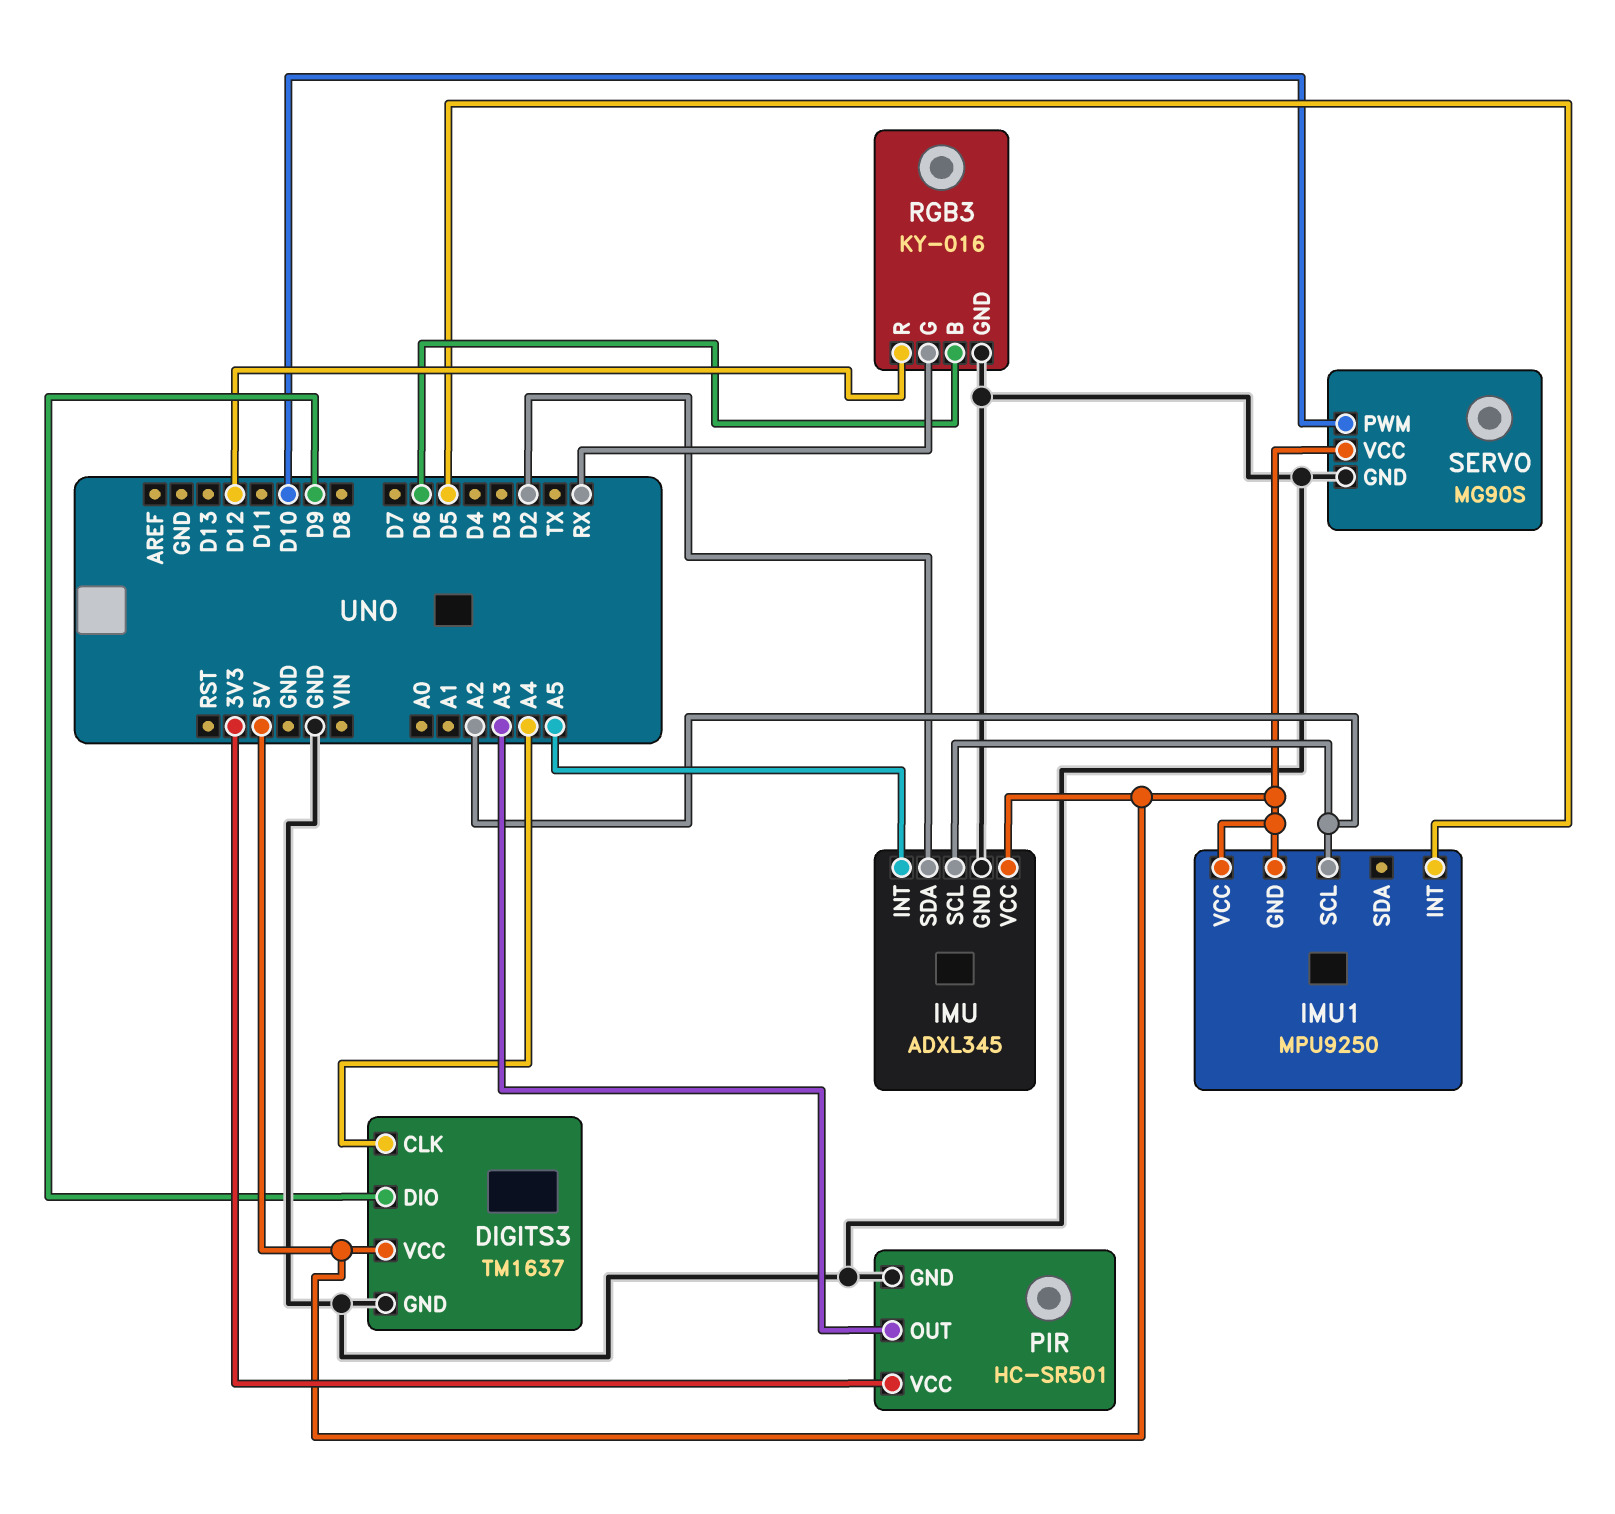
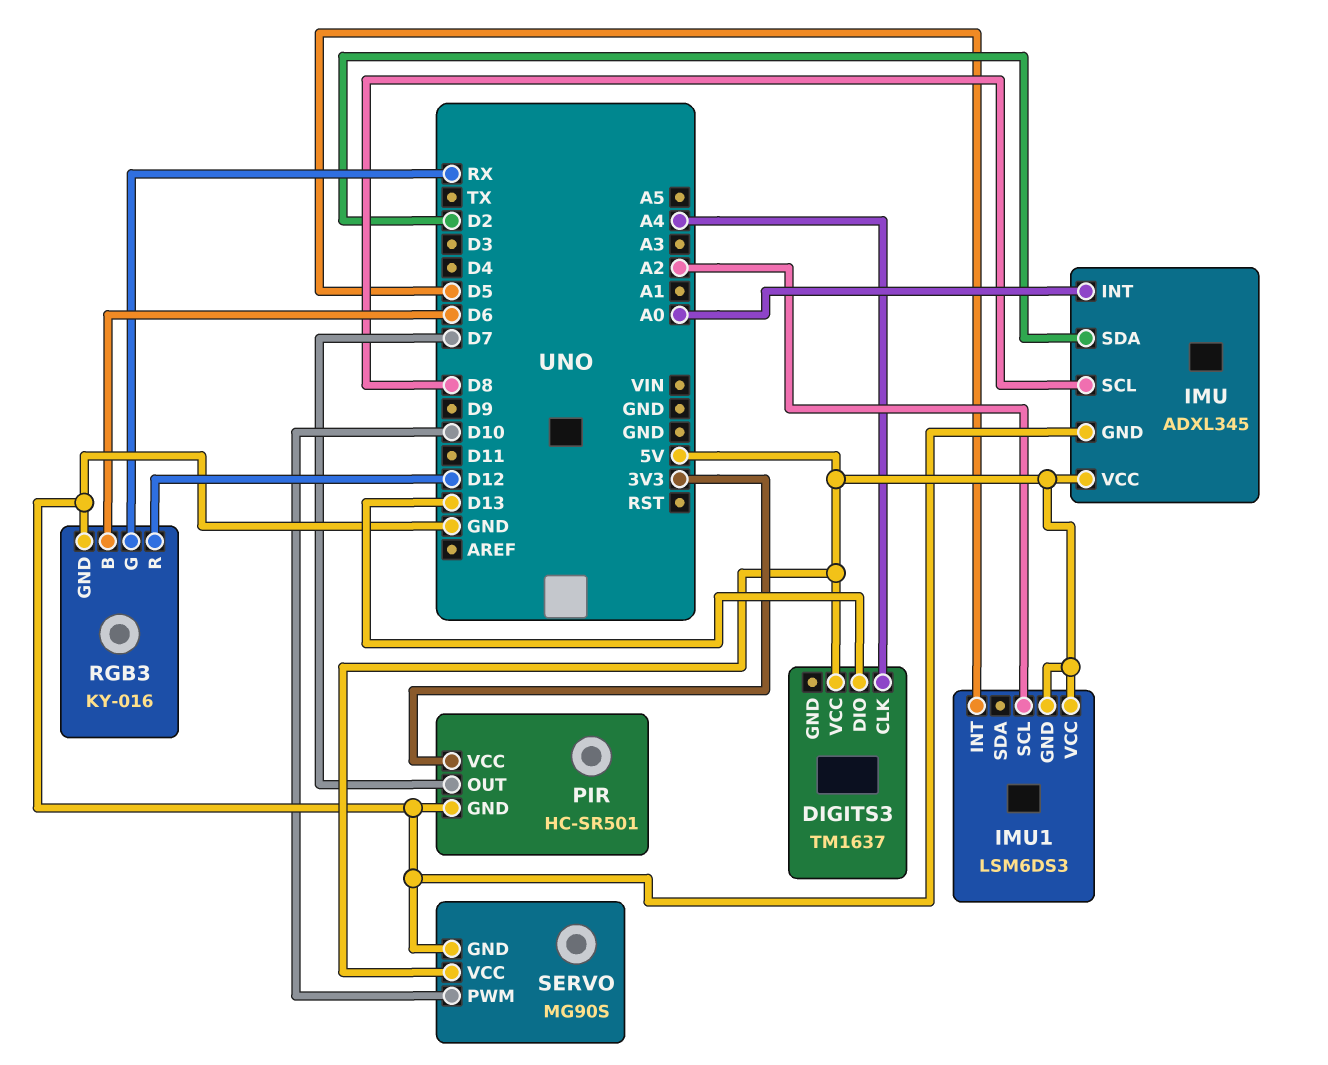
DIGITS3 pin DIO: D9 -> D13
DIGITS3 pin GND: GND -> none
IMU pin INT: A5 -> A0
IMU pin SCL: A2 -> D8
IMU1: MPU9250 -> LSM6DS3
PIR pin OUT: A3 -> D7

